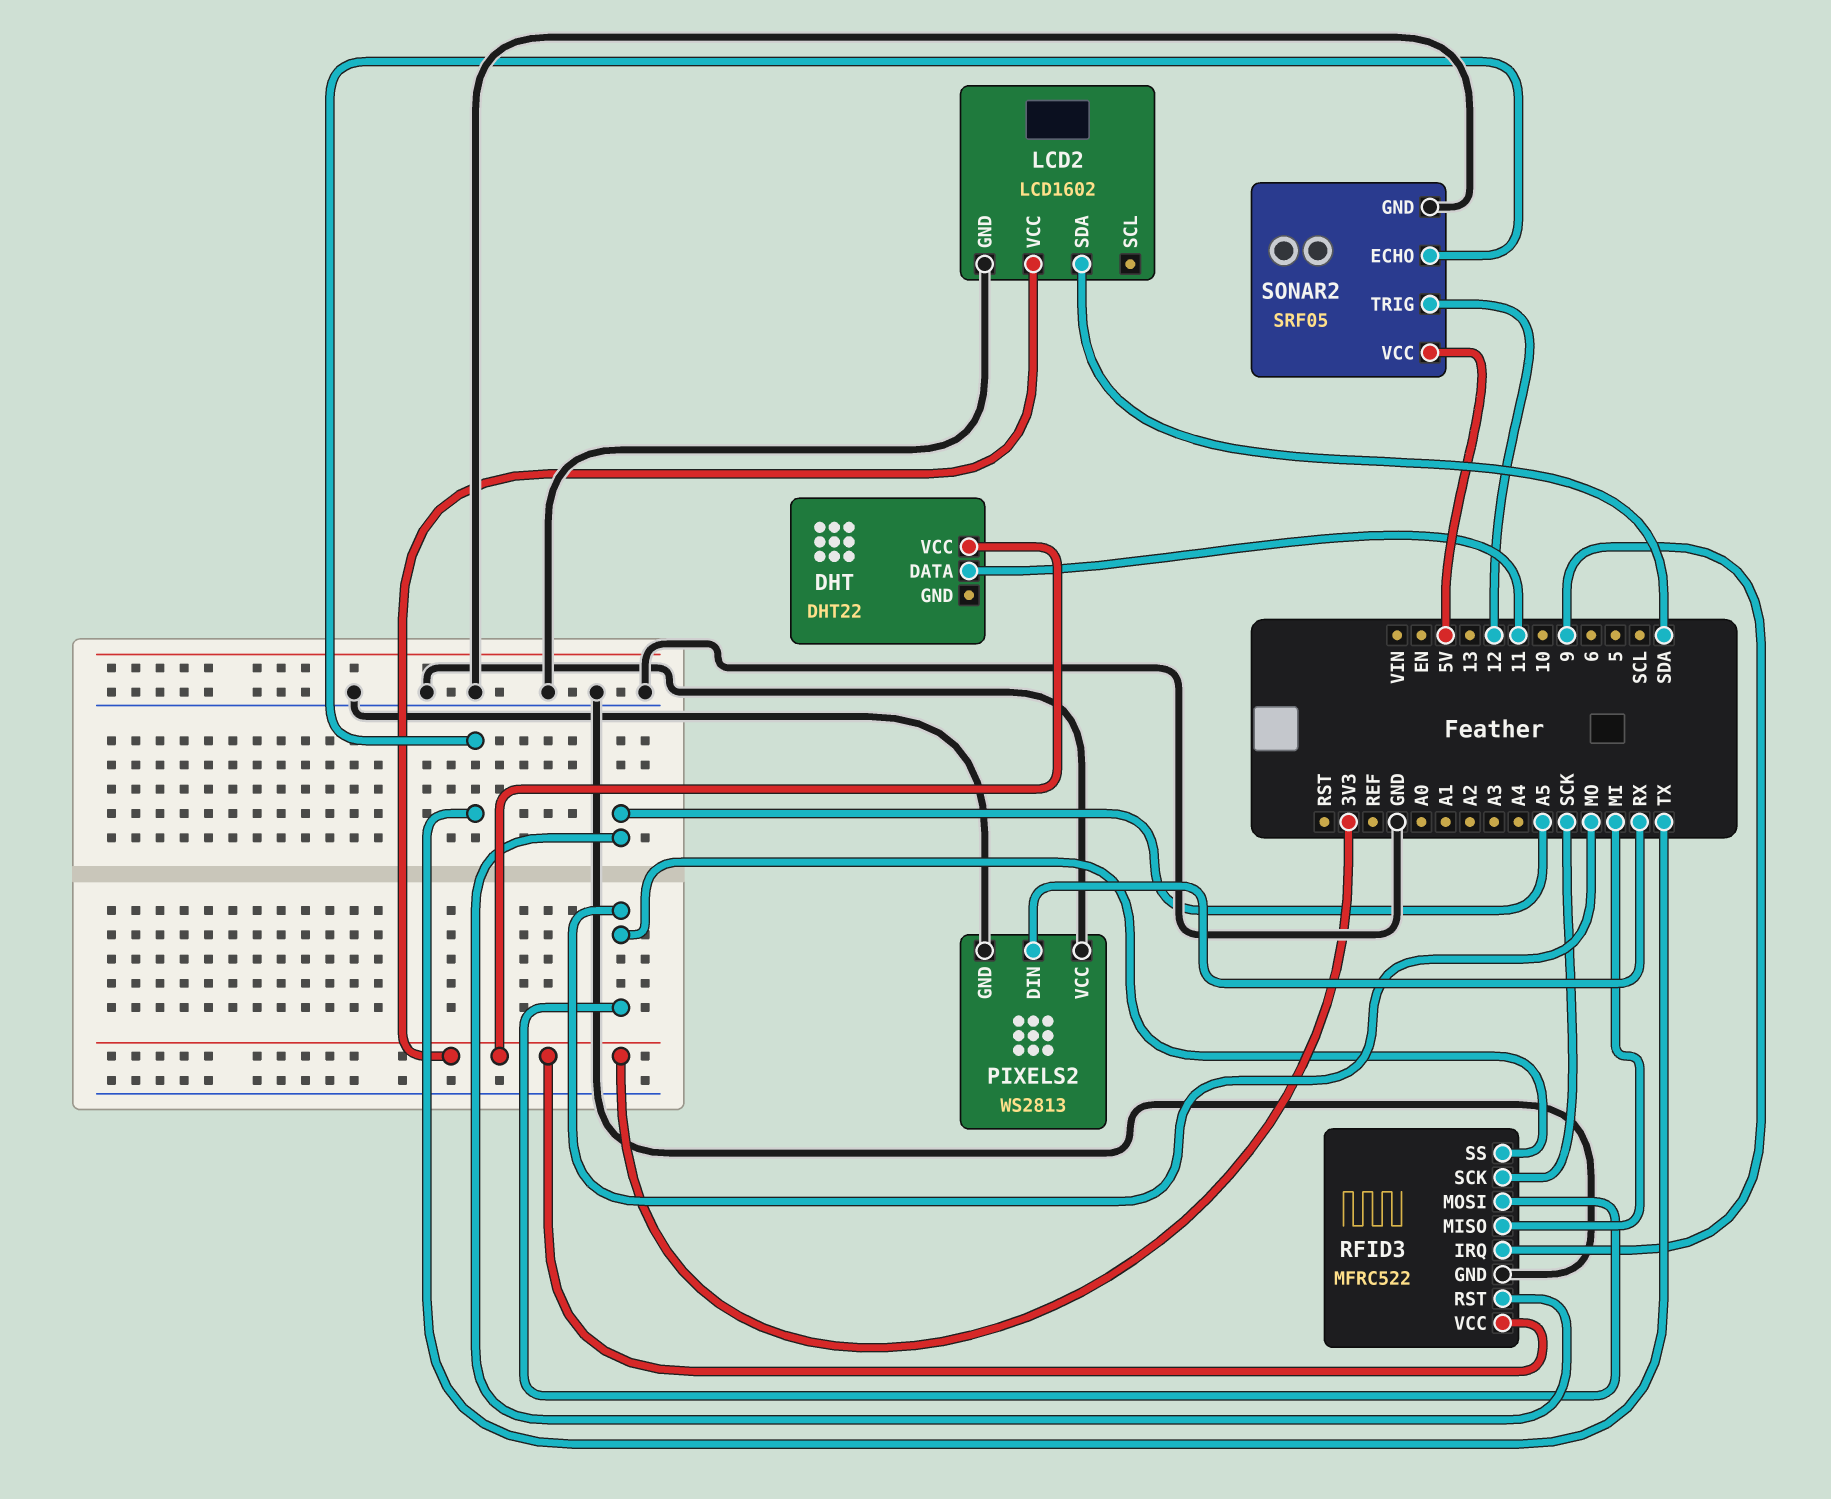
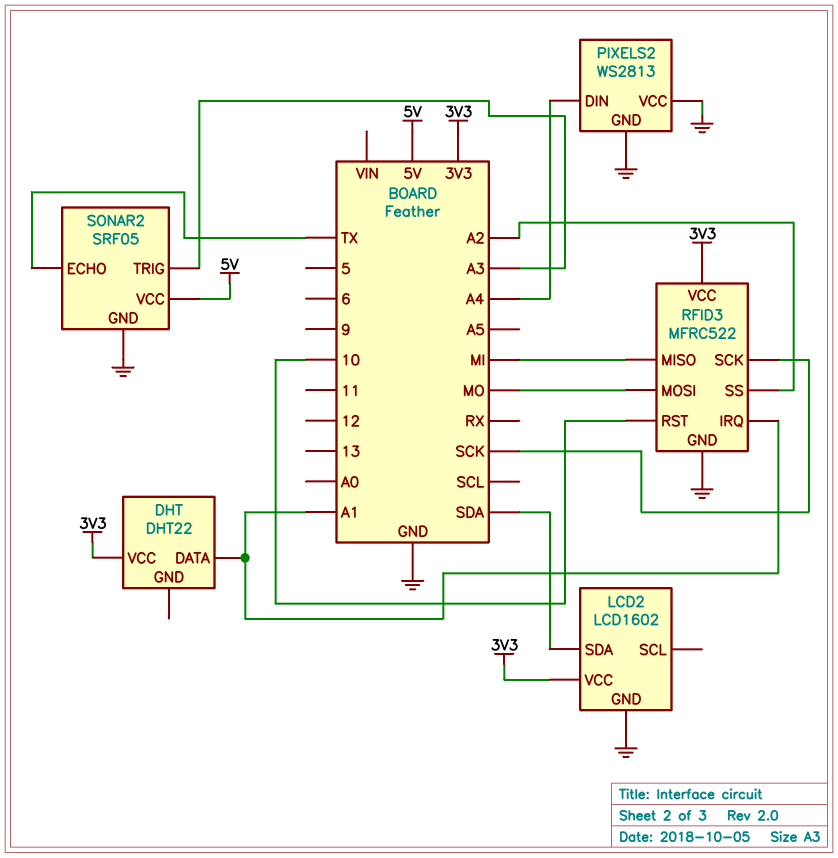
DHT pin DATA: 11 -> A1
PIXELS2 pin DIN: RX -> A4
RFID3 pin IRQ: 9 -> A1
RFID3 pin RST: A5 -> 10
RFID3 pin SS: MO -> A2
SONAR2 pin TRIG: 12 -> A3

